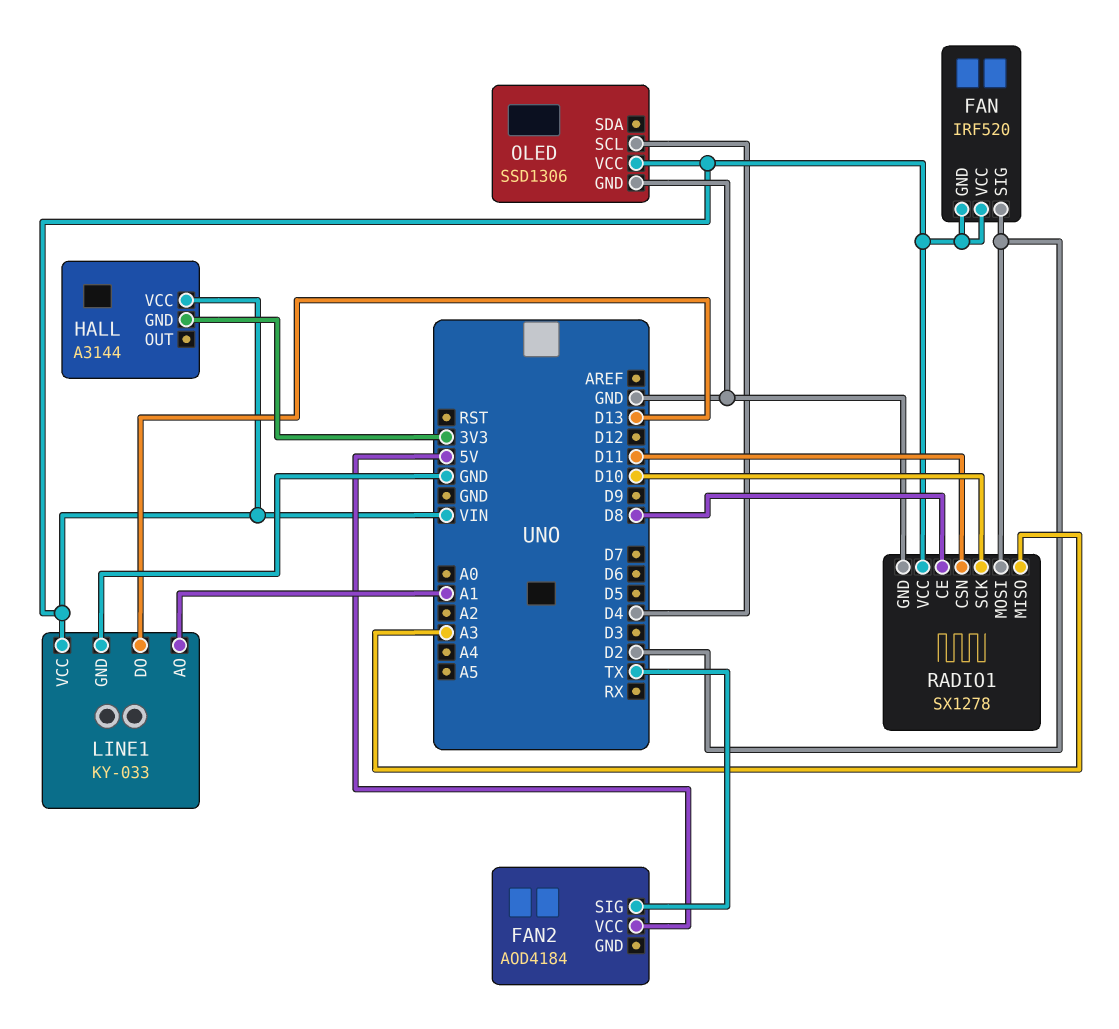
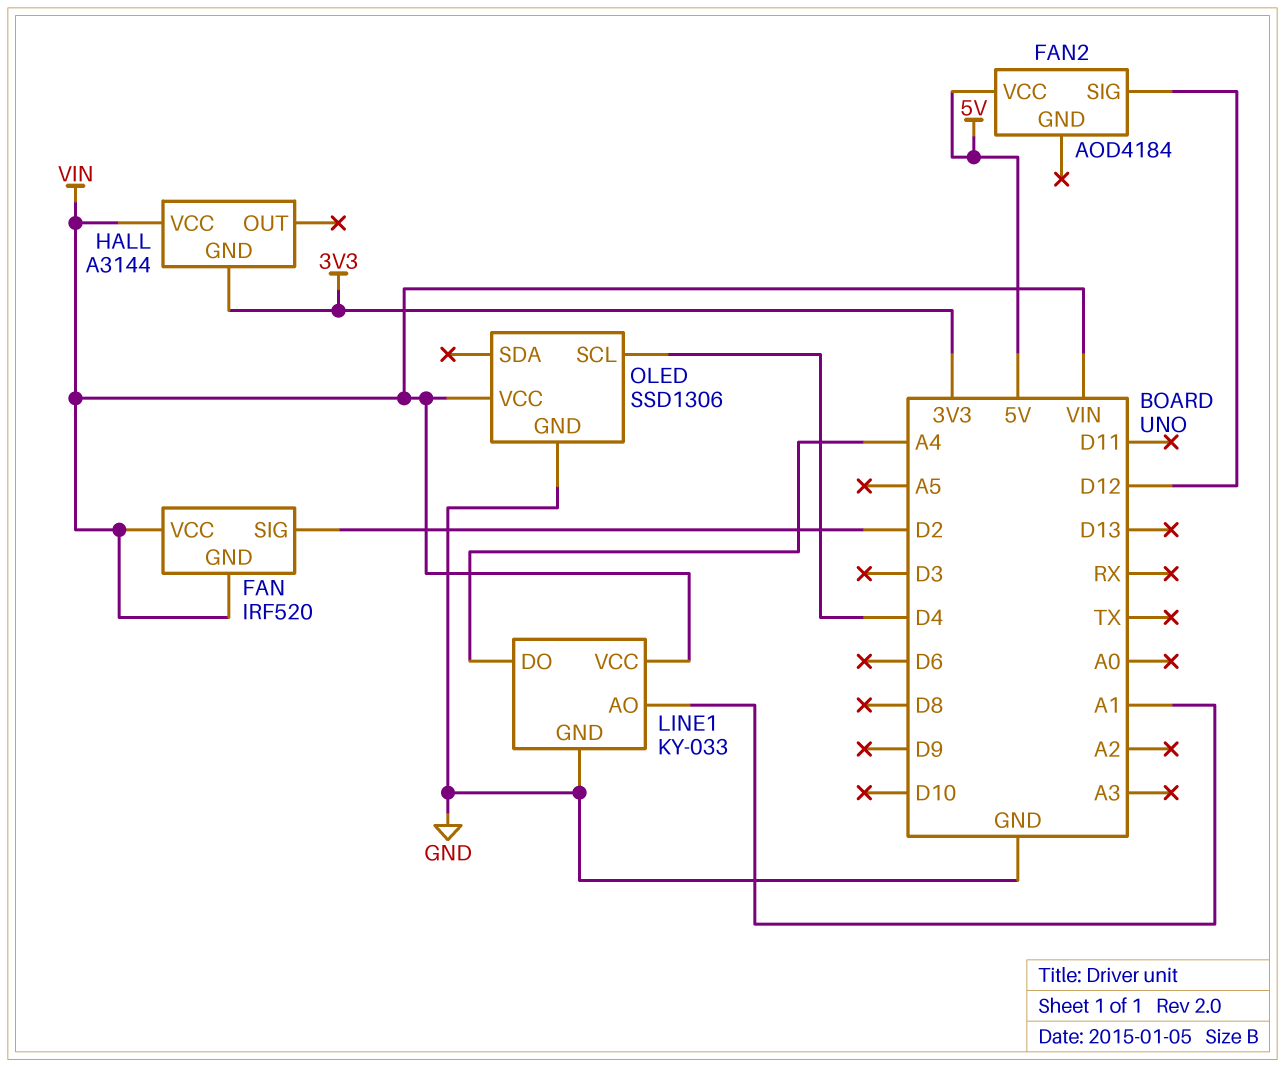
FAN2 pin SIG: TX -> D12
LINE1 pin DO: D13 -> A4
RADIO1: SX1278 -> none
RADIO1 pin CE: D8 -> none
RADIO1 pin CSN: D11 -> none
RADIO1 pin GND: GND -> none
RADIO1 pin MISO: A3 -> none
RADIO1 pin MOSI: D2 -> none
RADIO1 pin SCK: D10 -> none
RADIO1 pin VCC: VIN -> none

